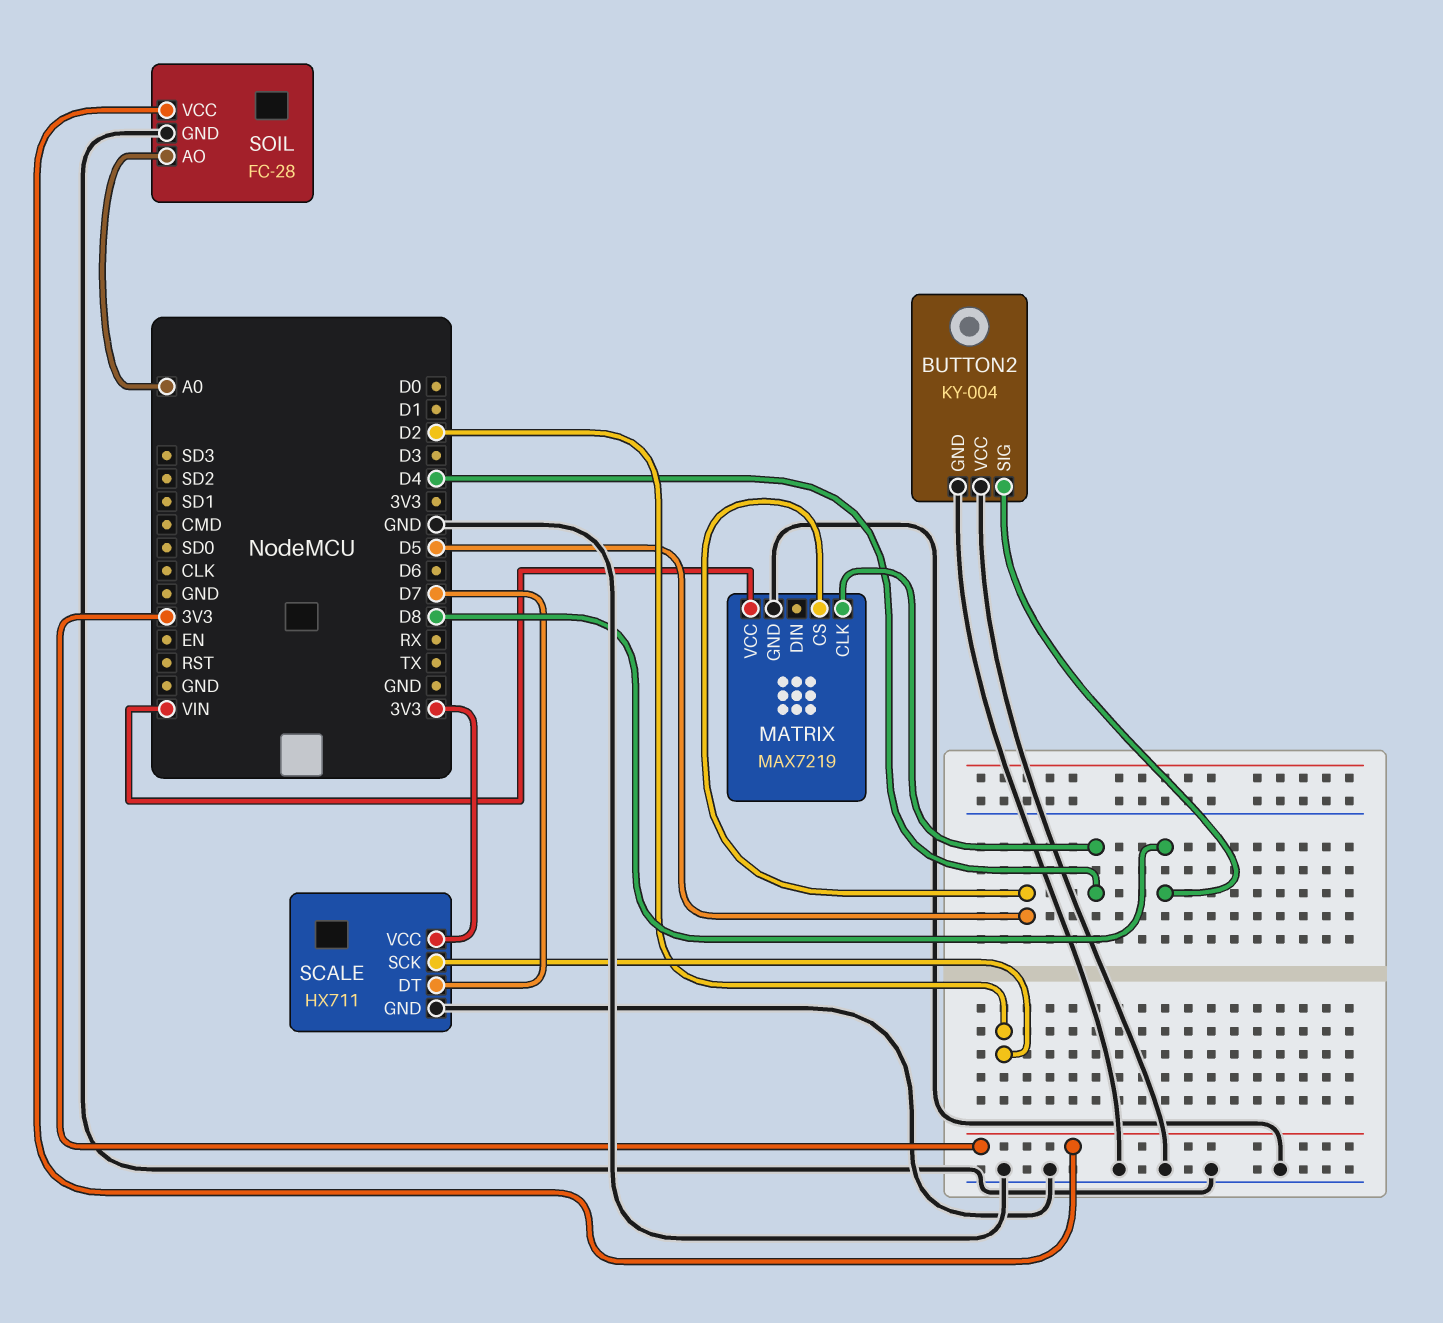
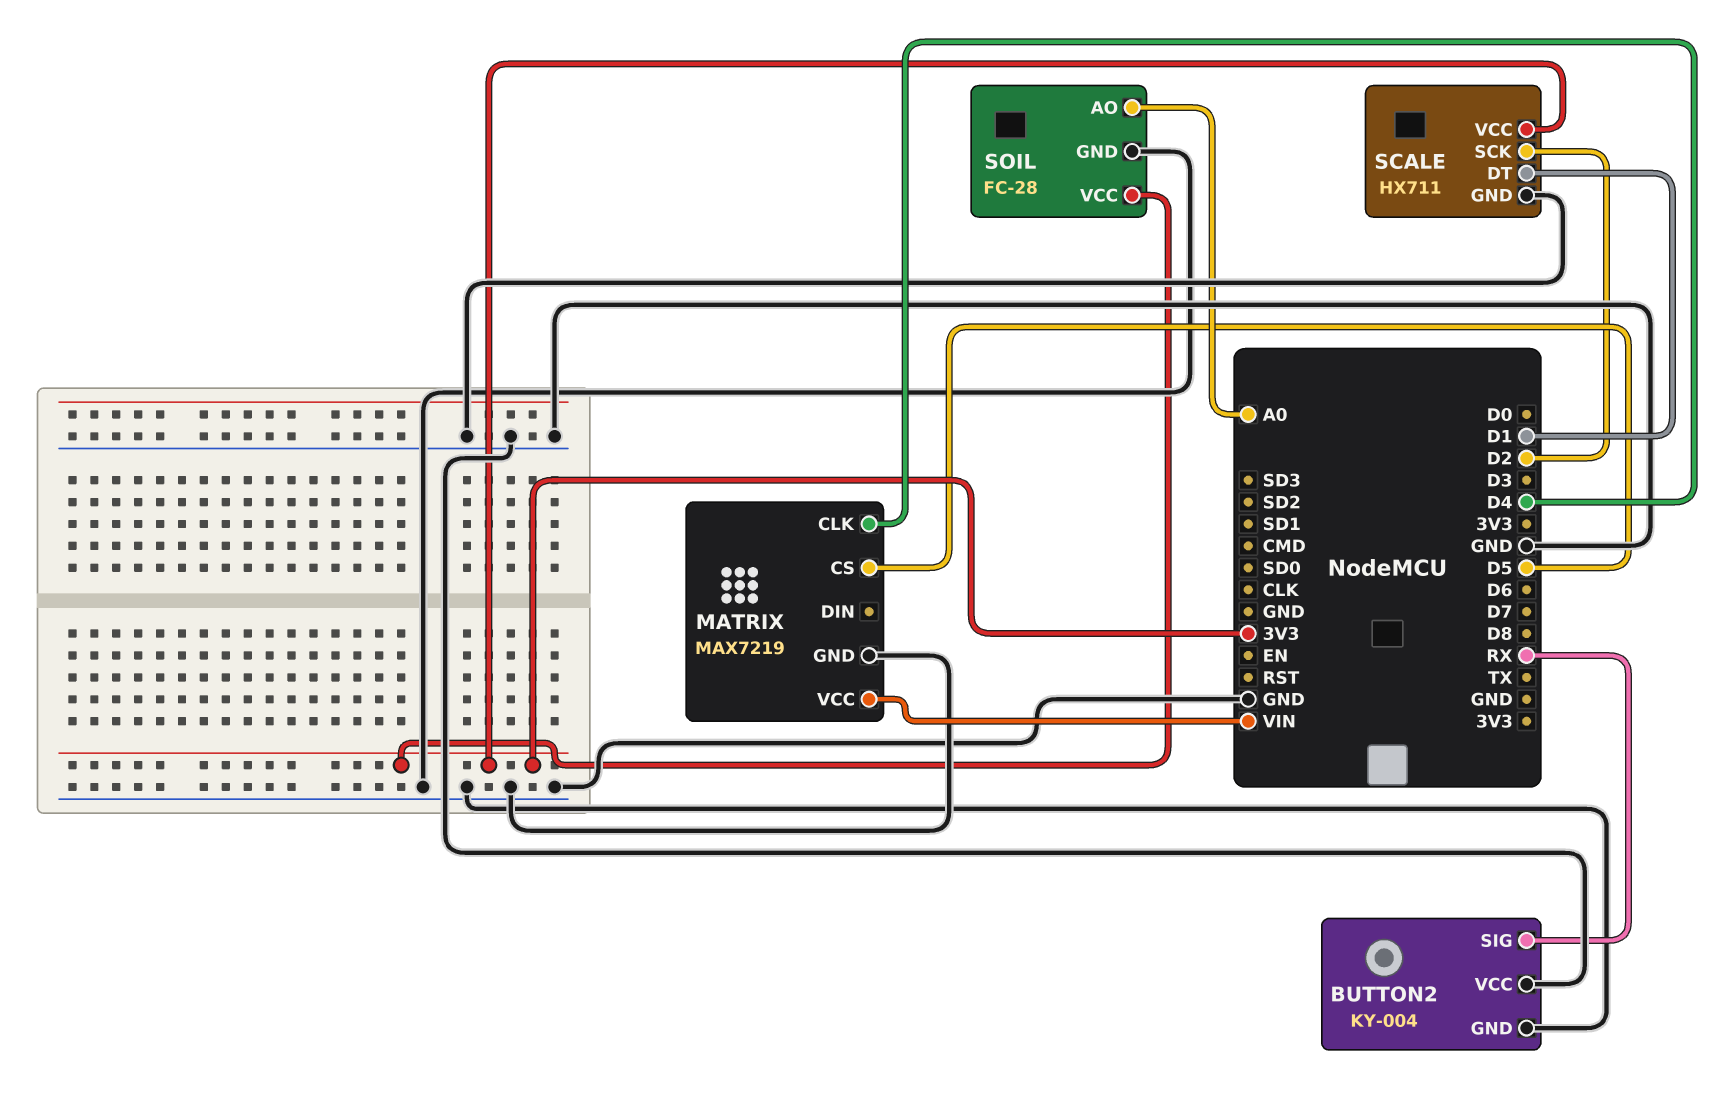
BUTTON2 pin SIG: D8 -> RX
SCALE pin DT: D7 -> D1

